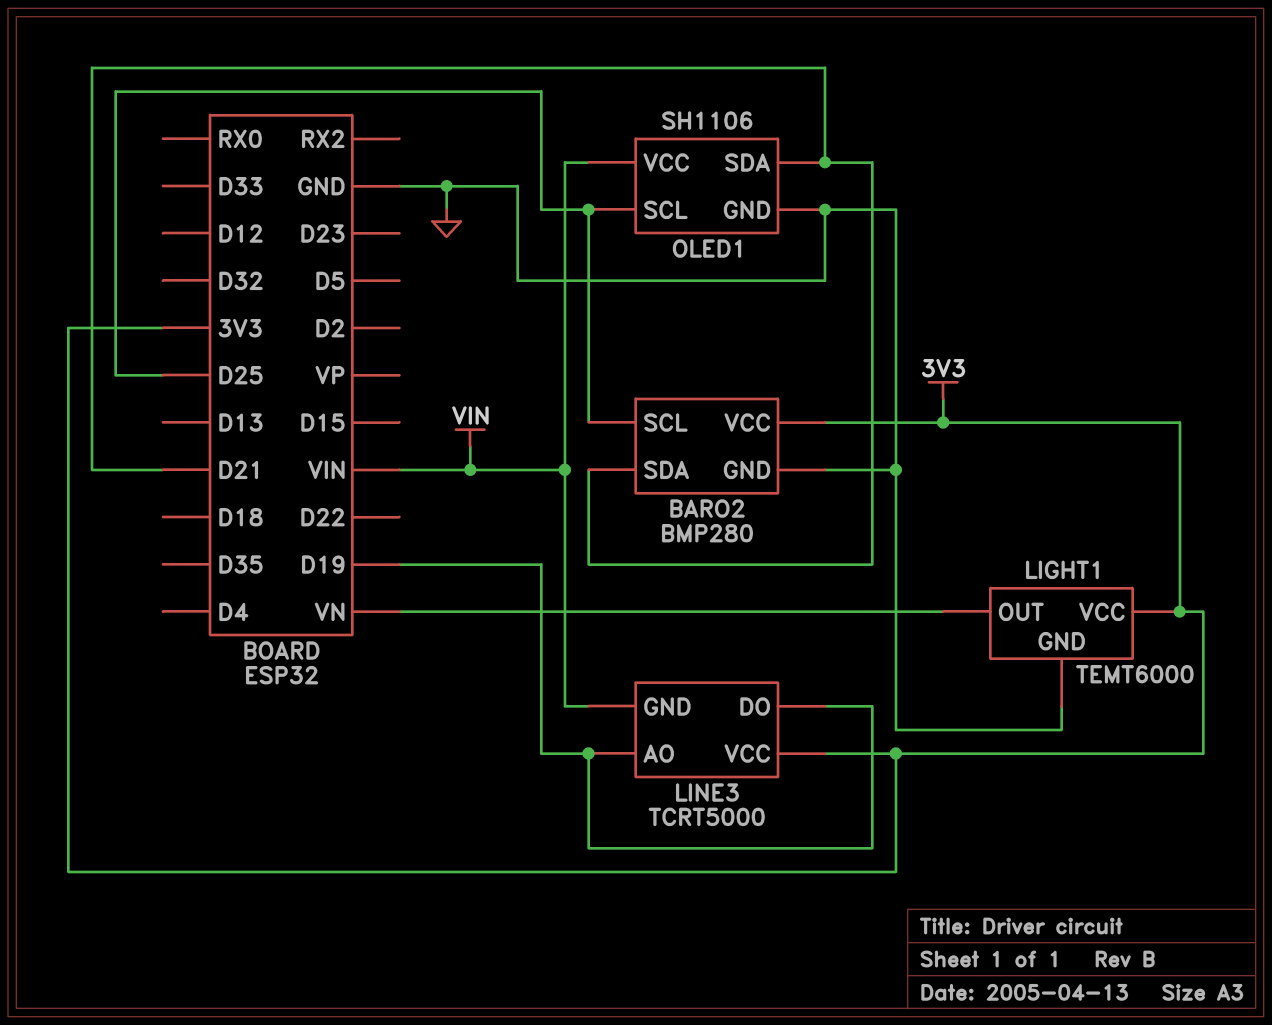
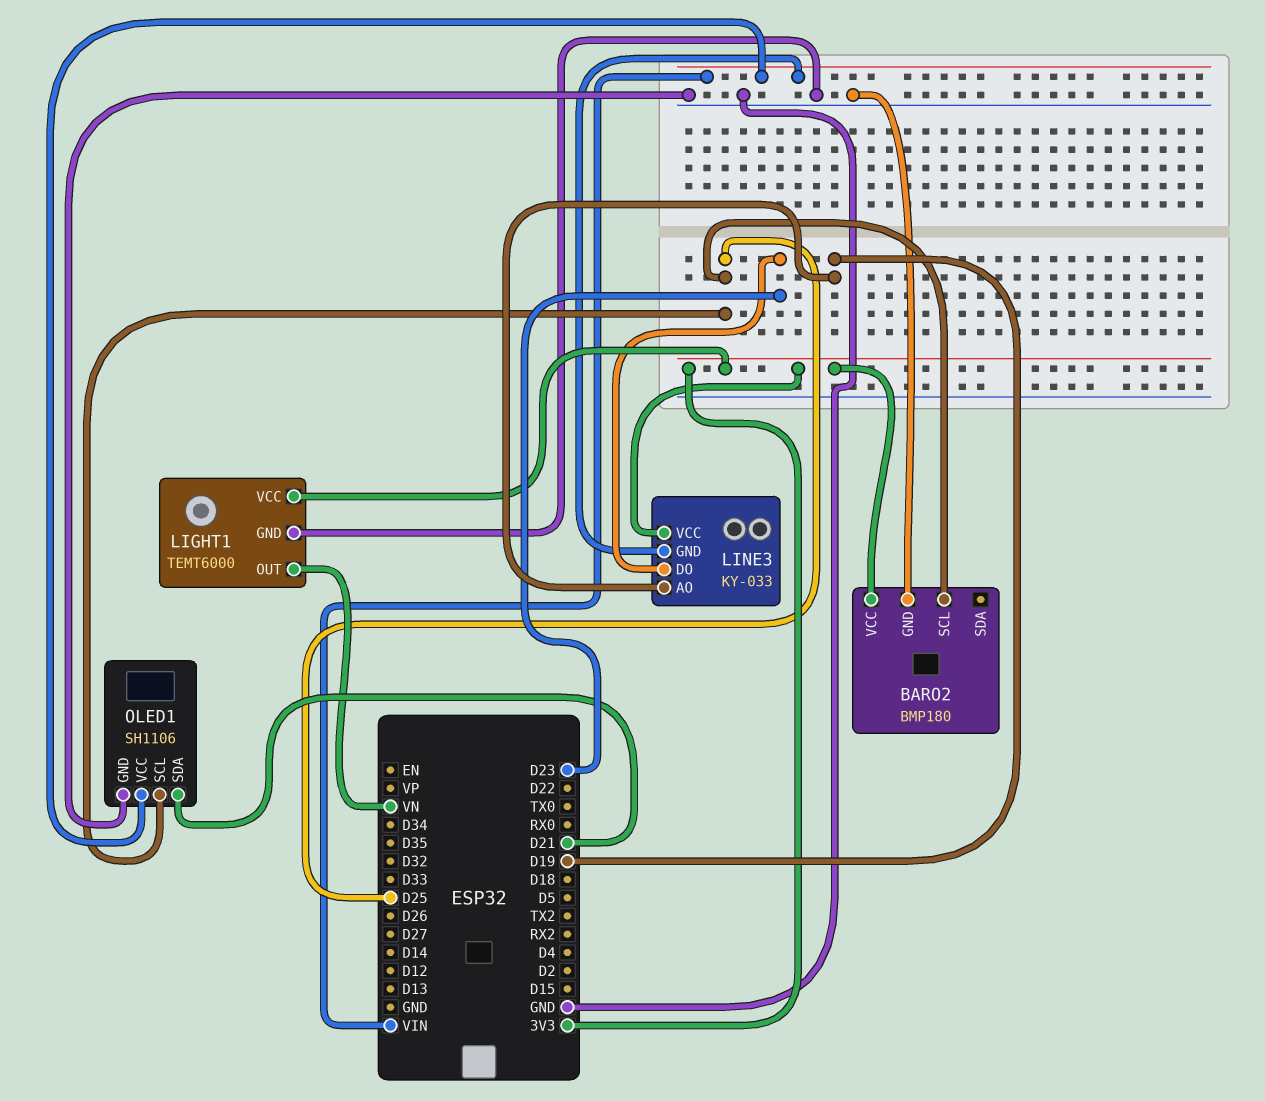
BARO2: BMP280 -> BMP180
BARO2 pin SDA: D21 -> none
LINE3: TCRT5000 -> KY-033
LINE3 pin DO: D19 -> D23

